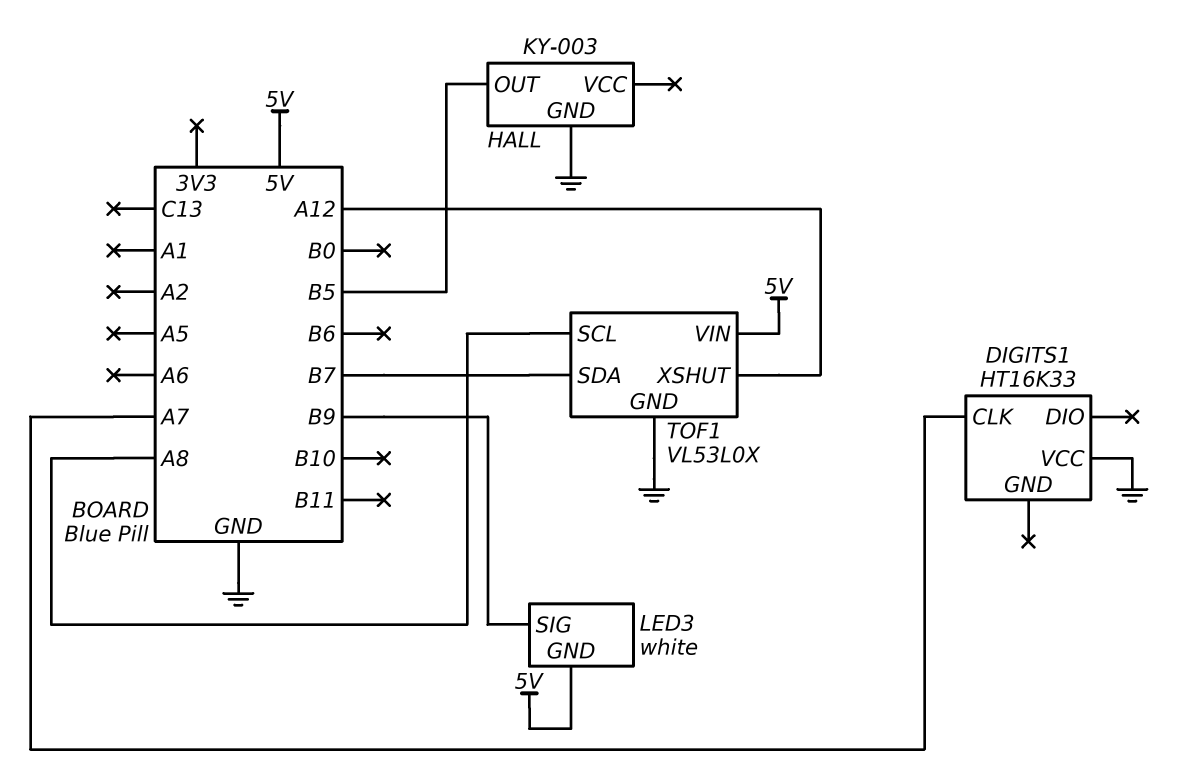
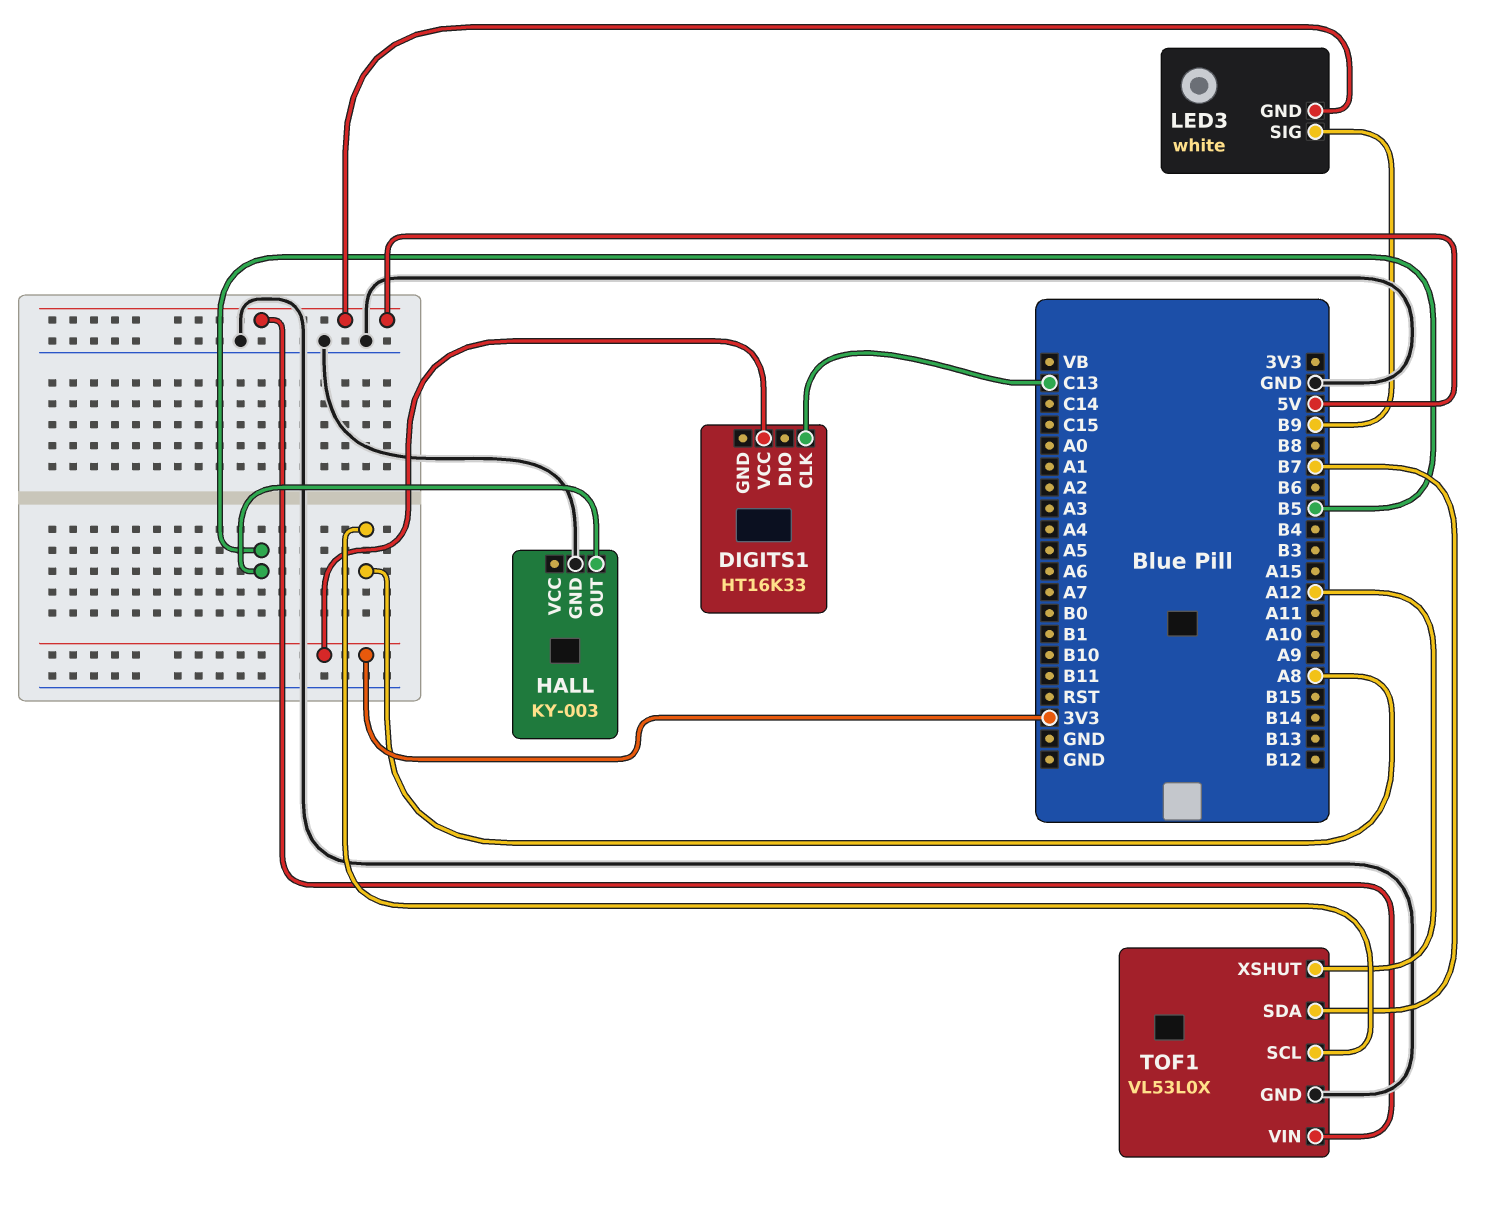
DIGITS1 pin CLK: A7 -> C13
DIGITS1 pin VCC: GND -> 3V3

